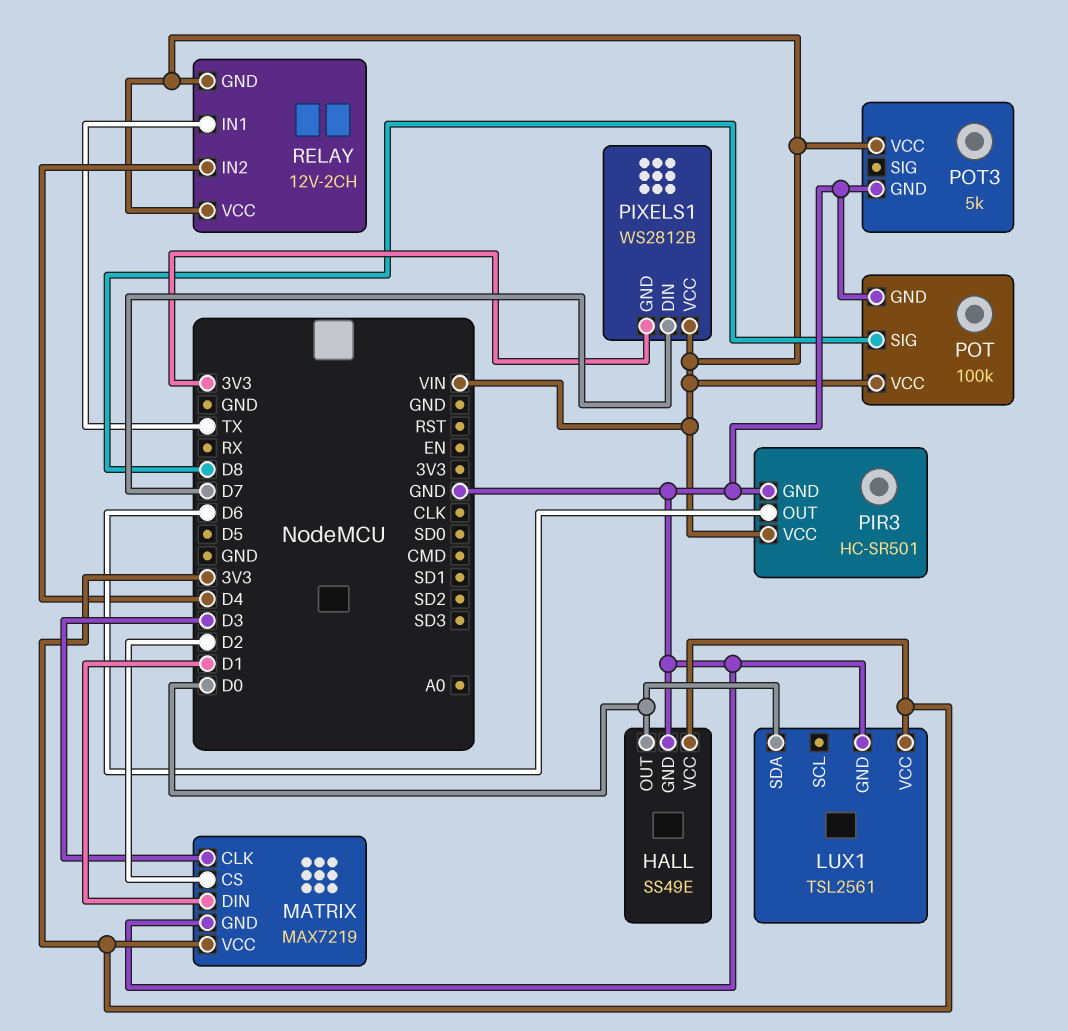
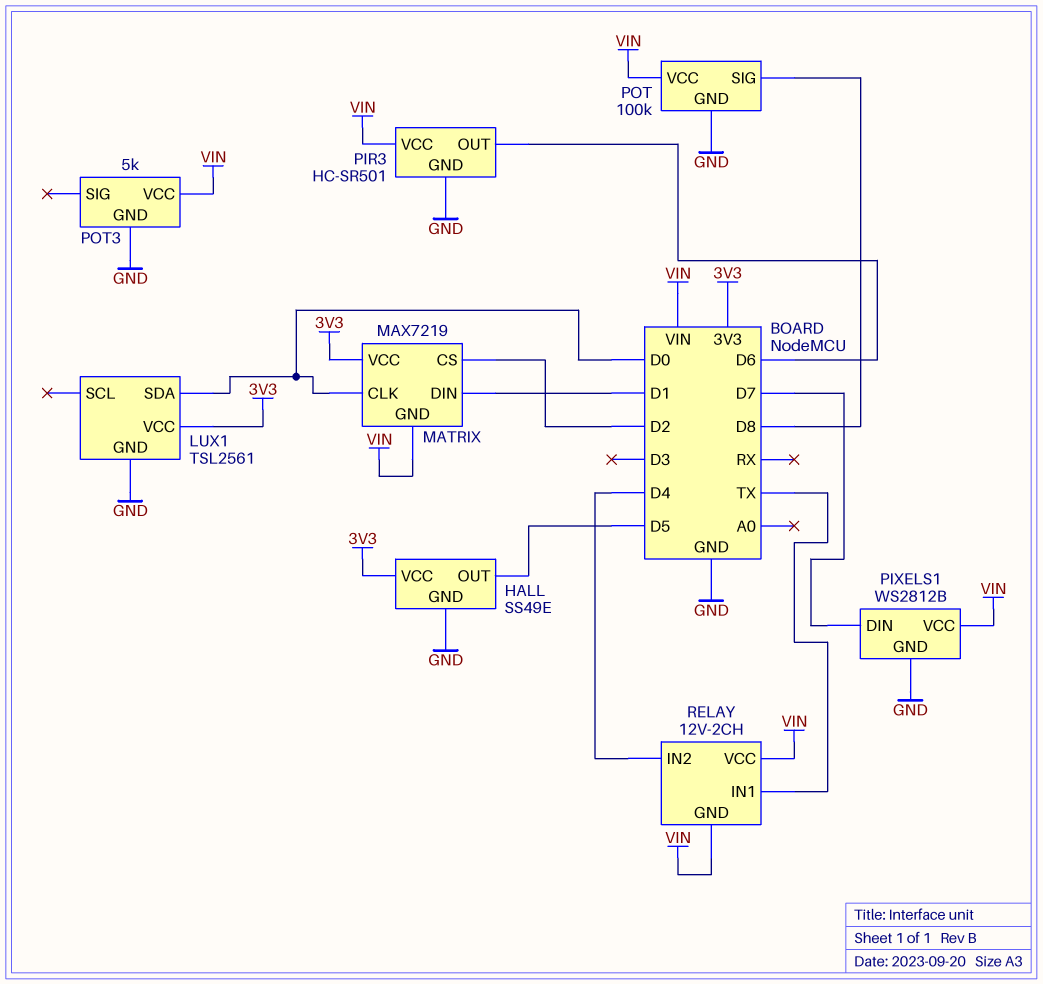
HALL pin OUT: D0 -> D5
MATRIX pin CLK: D3 -> D0
MATRIX pin GND: GND -> VIN
PIXELS1 pin GND: 3V3 -> GND

